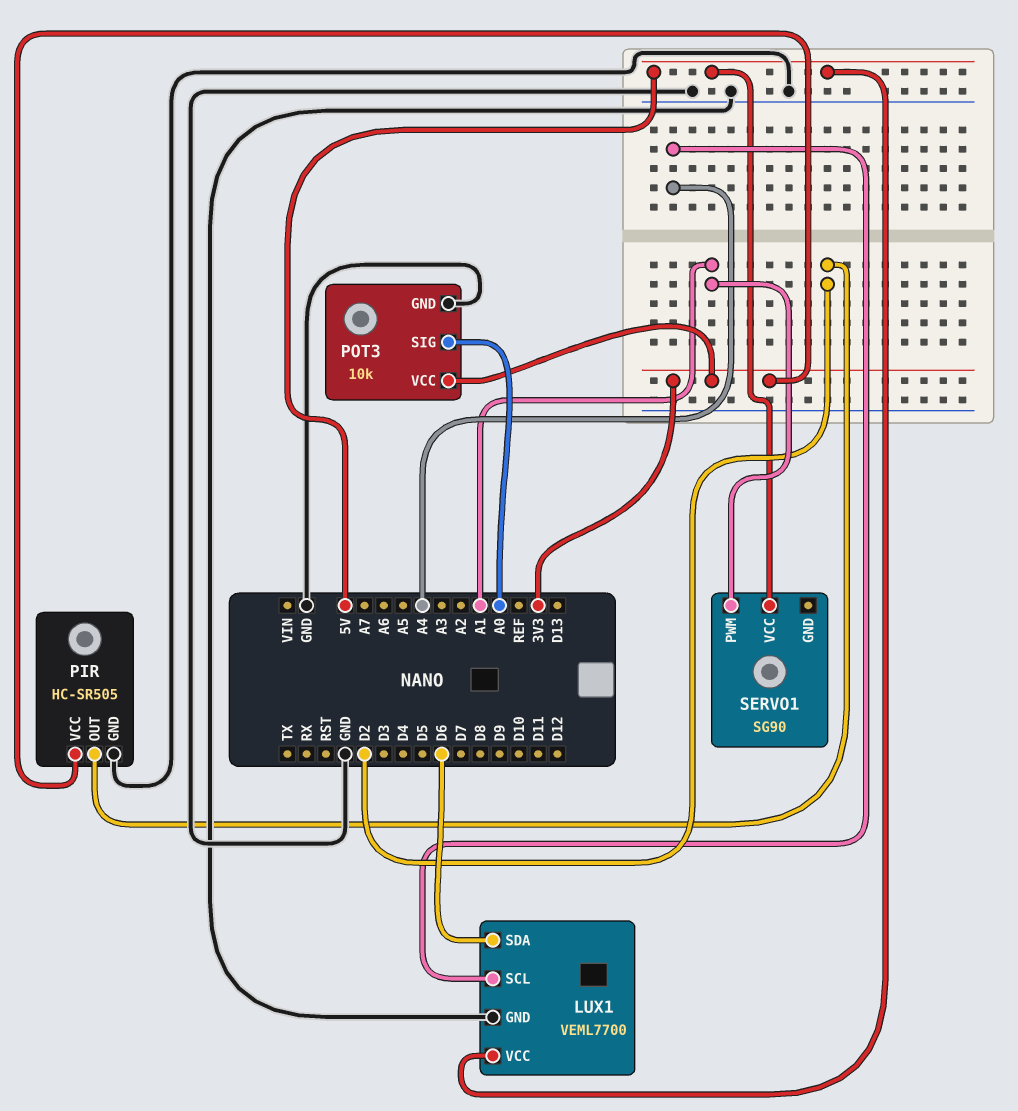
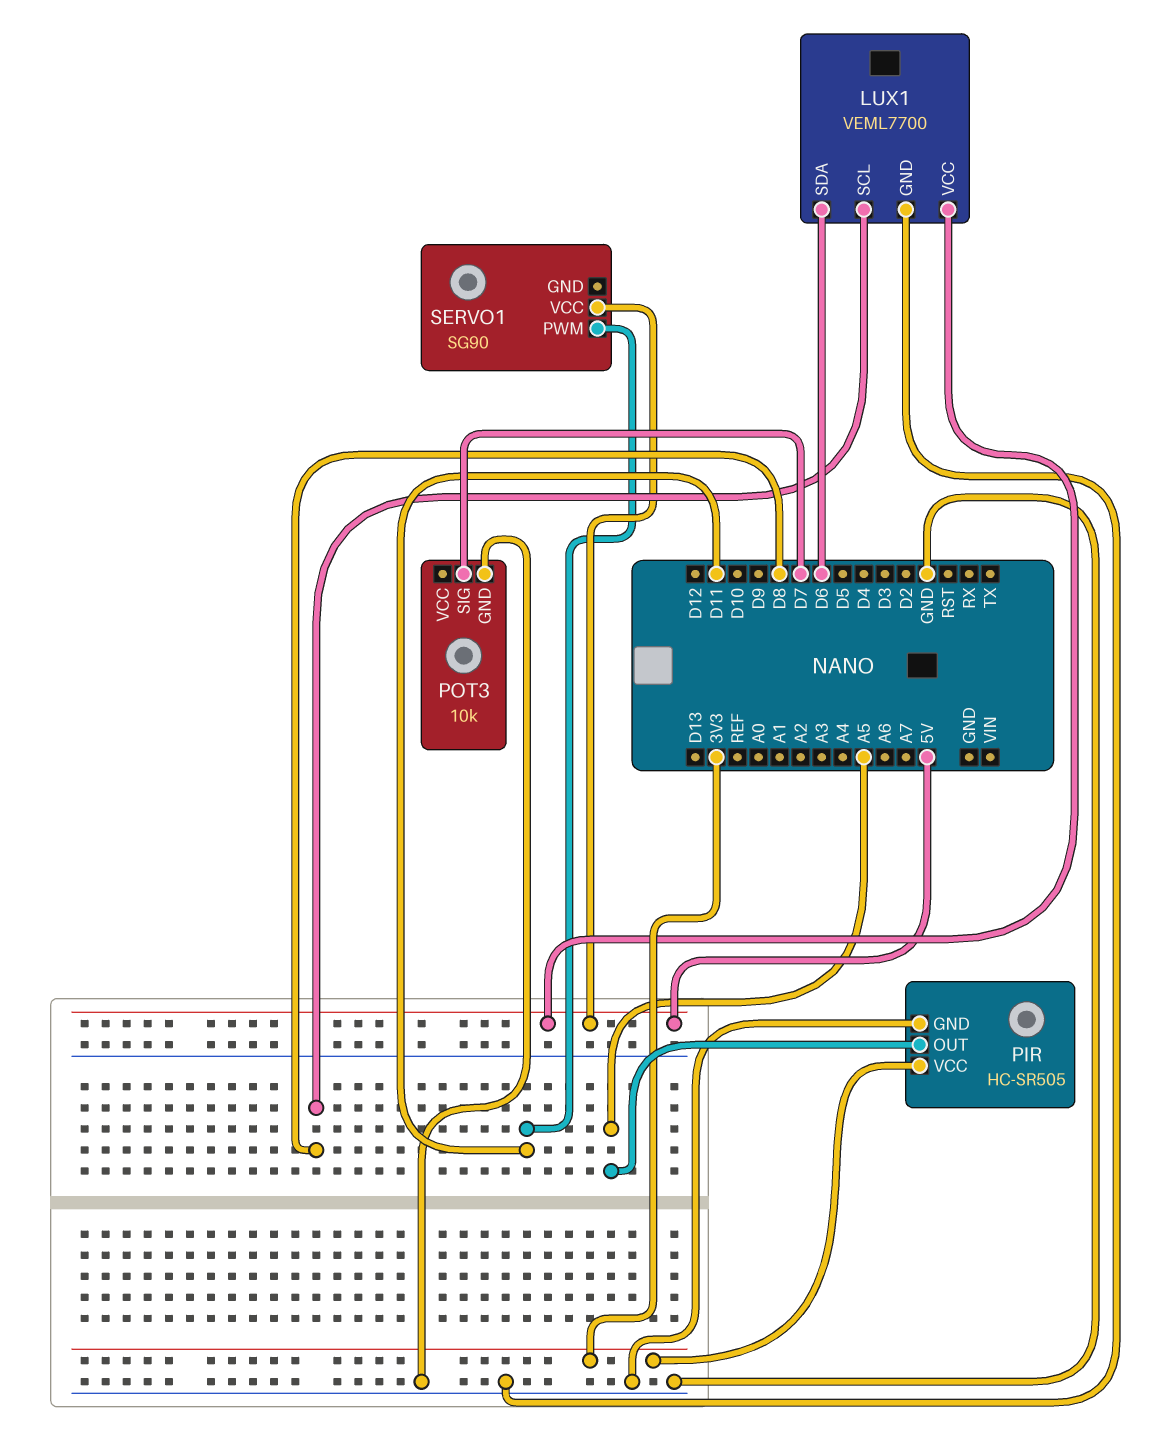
LUX1 pin SCL: A4 -> D8
PIR pin OUT: D2 -> A5
POT3 pin SIG: A0 -> D7
POT3 pin VCC: 3V3 -> none
SERVO1 pin PWM: A1 -> D11

